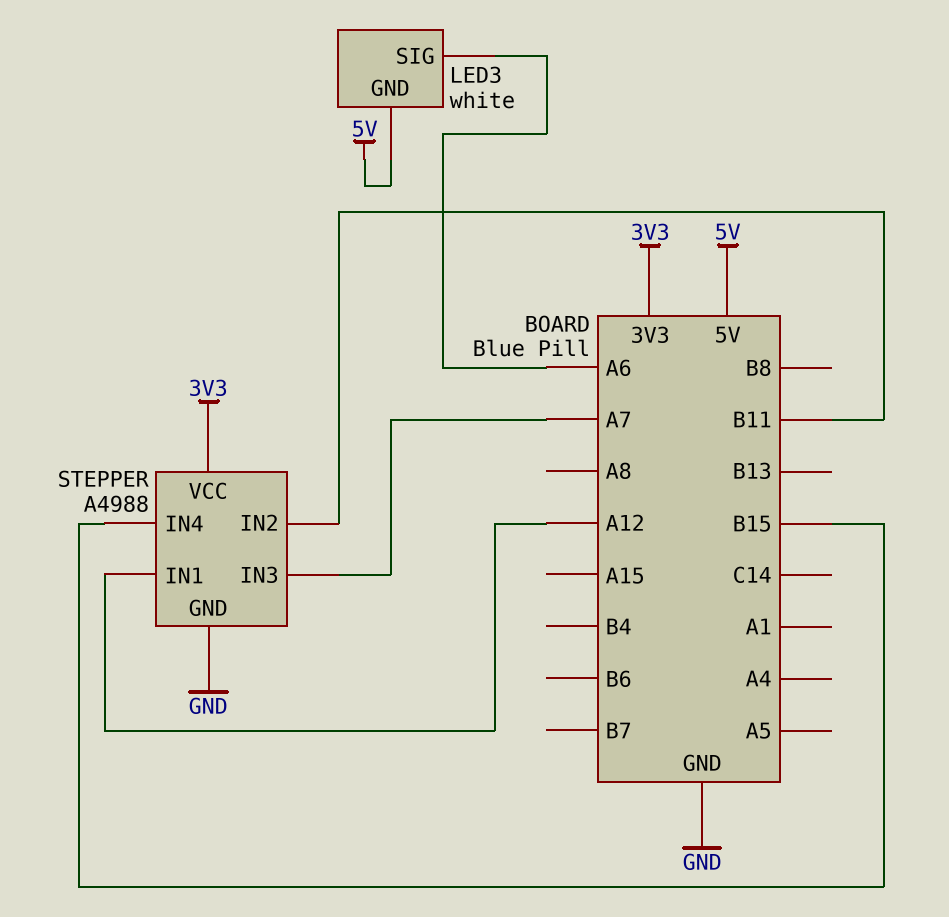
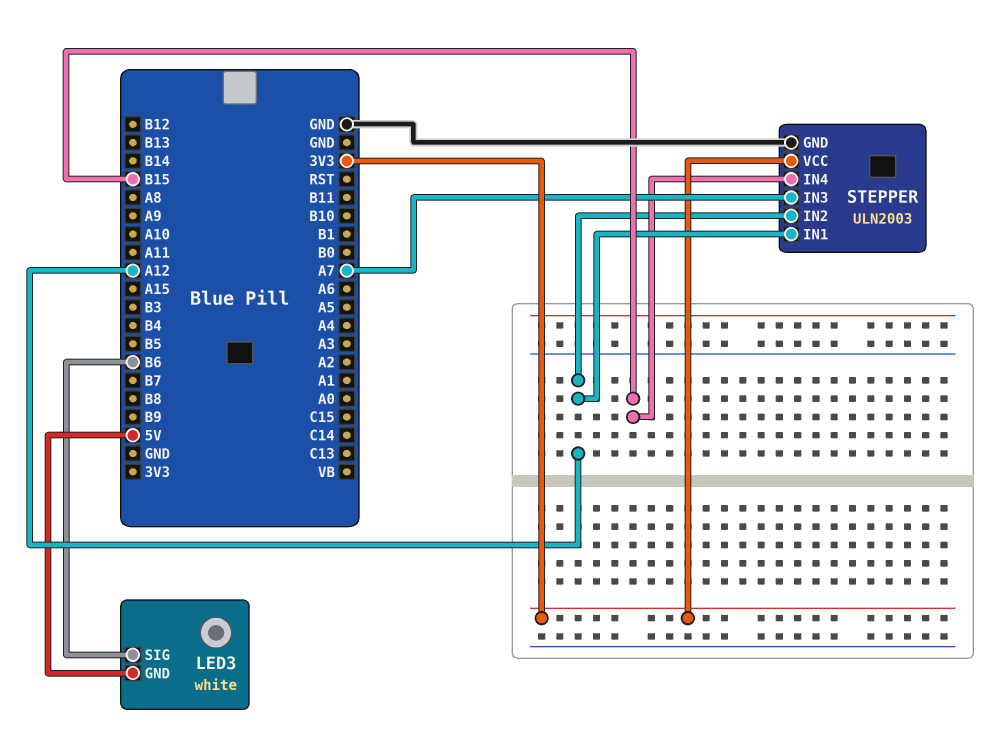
LED3 pin SIG: A6 -> B6
STEPPER: A4988 -> ULN2003
STEPPER pin IN2: B11 -> A12

